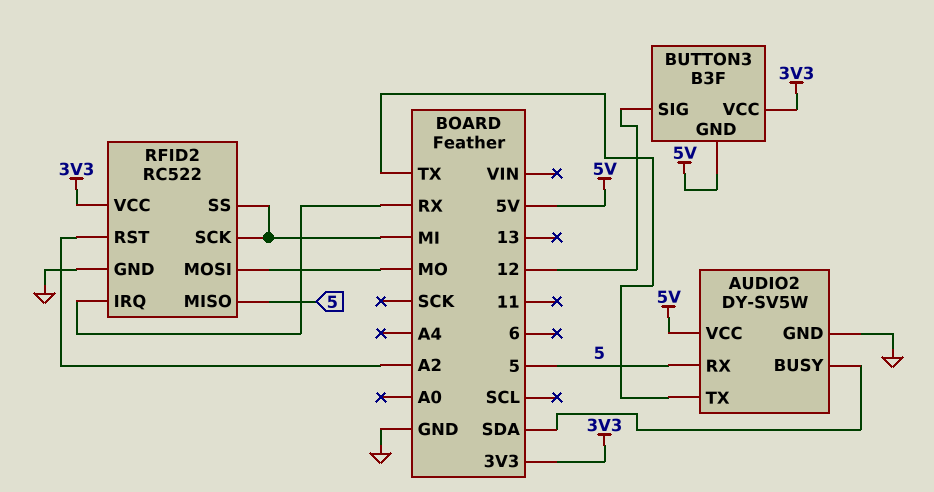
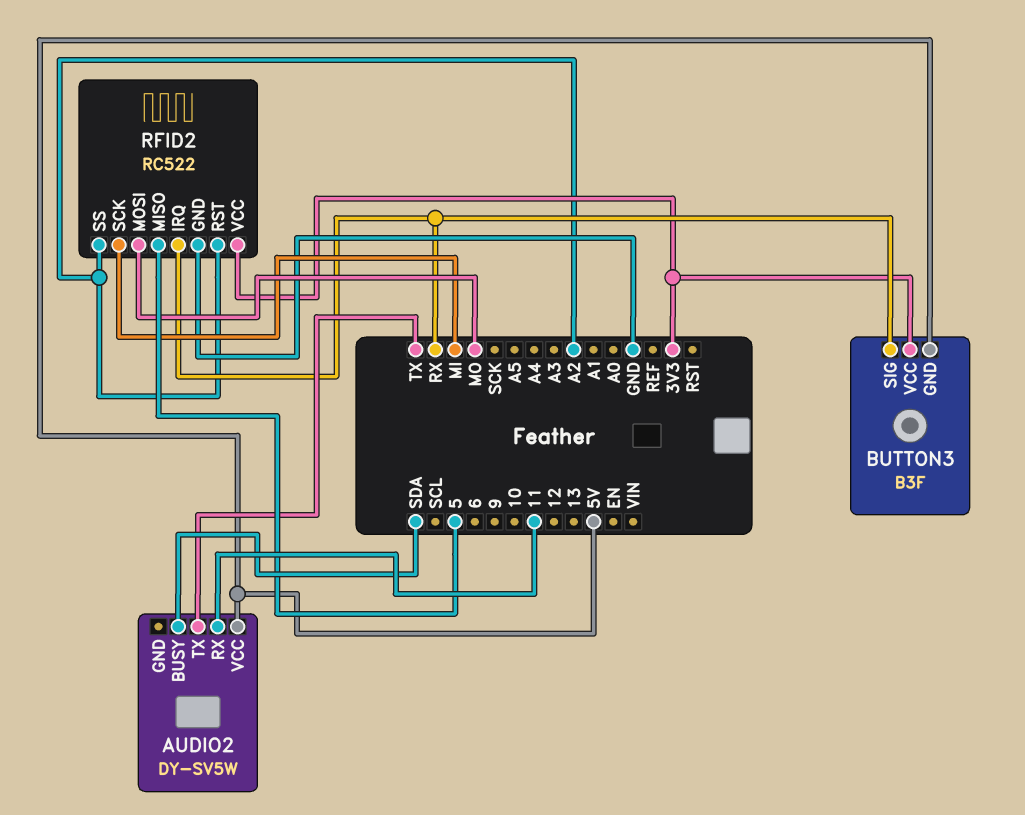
AUDIO2 pin GND: GND -> none
AUDIO2 pin RX: 5 -> 11
BUTTON3 pin SIG: 12 -> RX
RFID2 pin SS: MI -> A2

